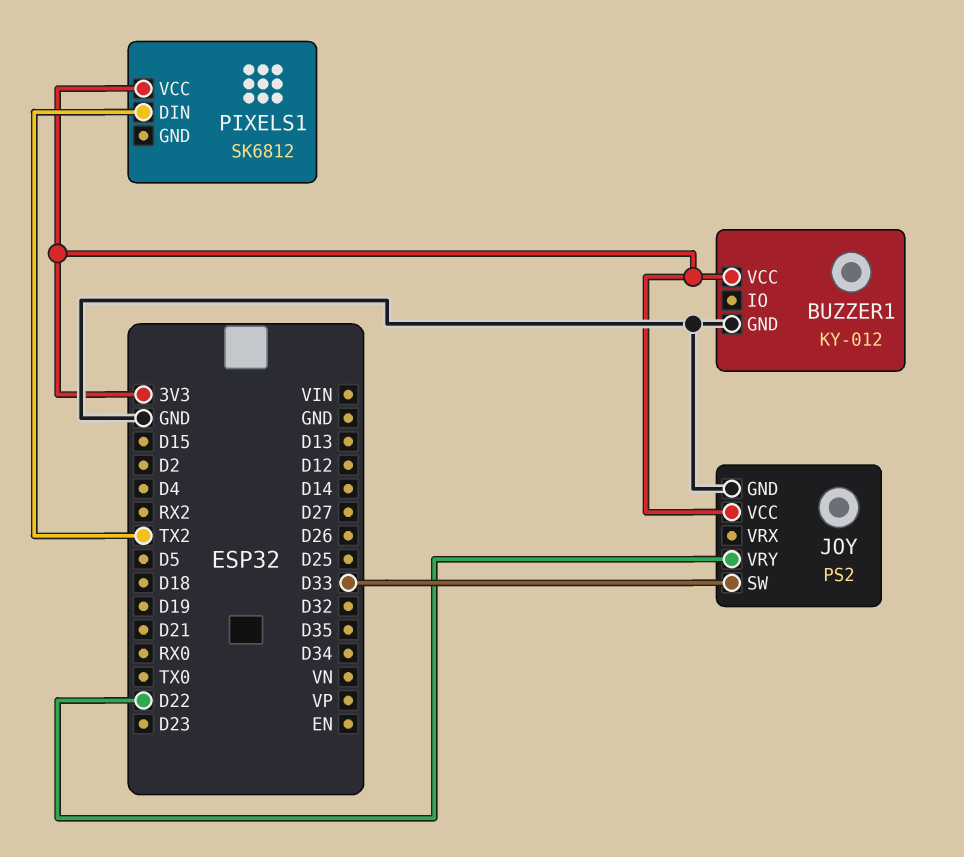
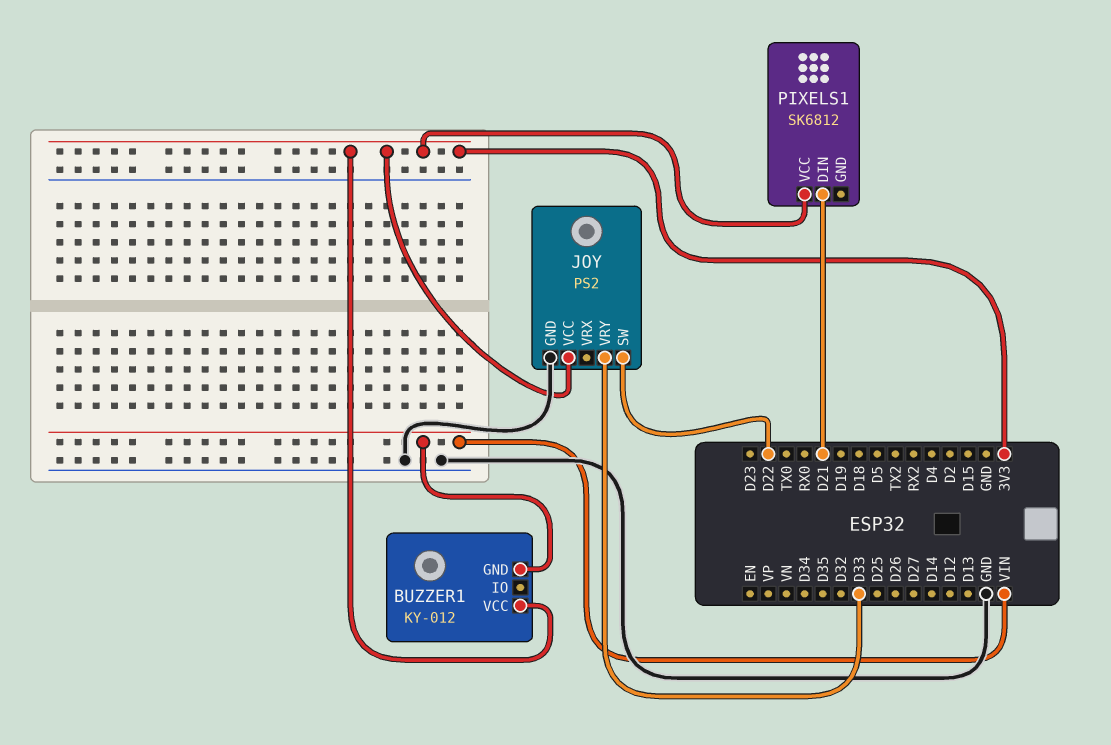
BUZZER1 pin GND: GND -> VIN
JOY pin SW: D33 -> D22
JOY pin VRY: D22 -> D33
PIXELS1 pin DIN: TX2 -> D21

